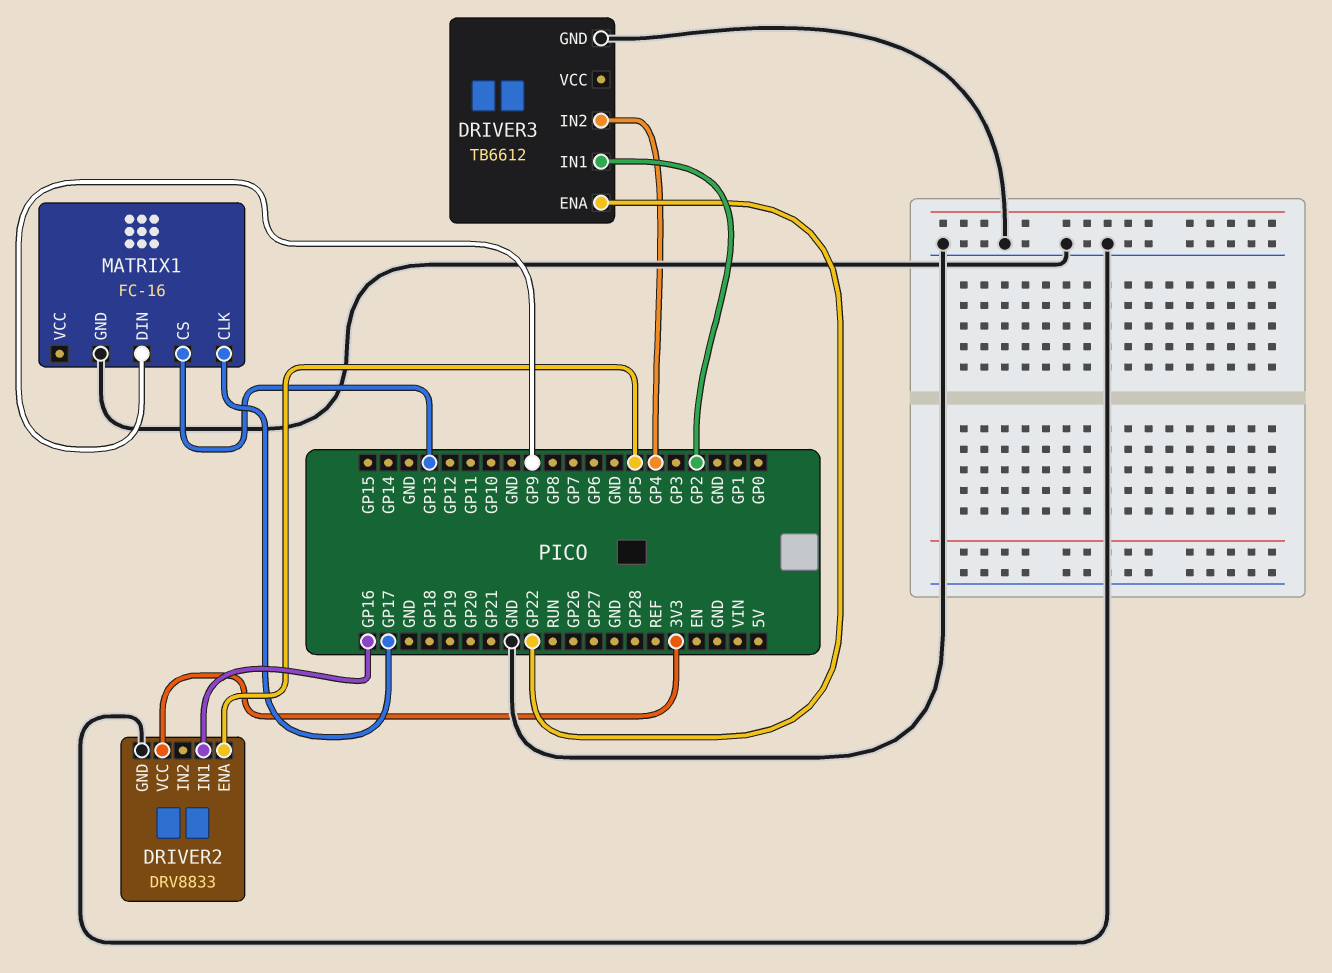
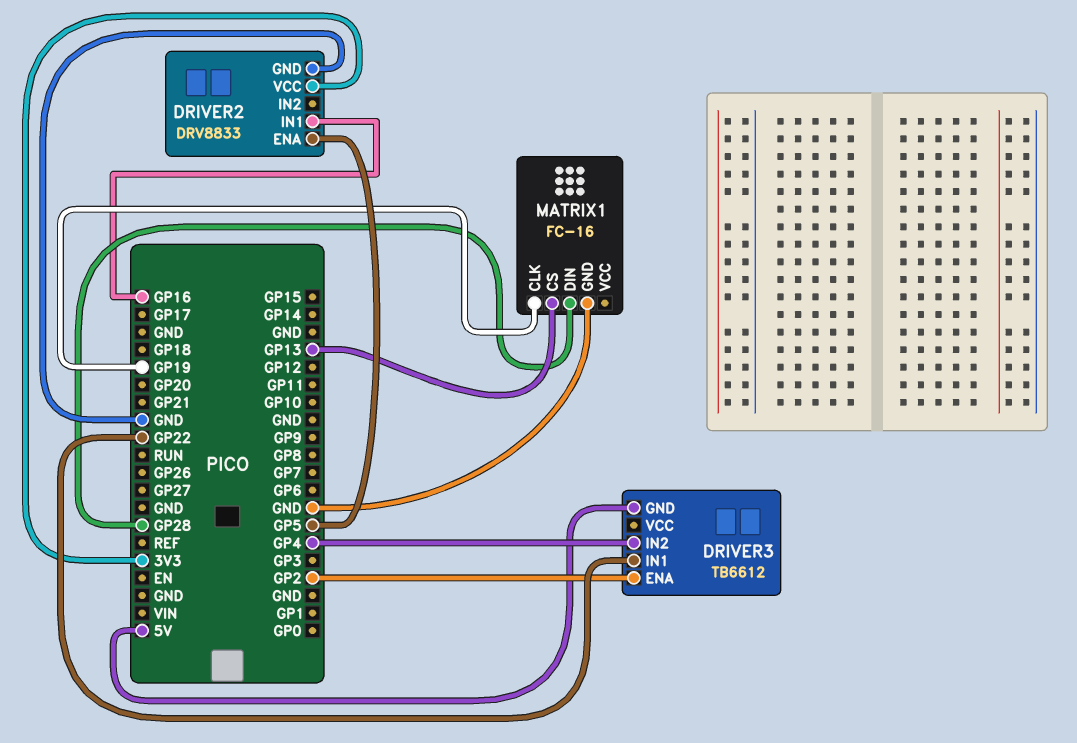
DRIVER3 pin ENA: GP22 -> GP2
DRIVER3 pin GND: GND -> 5V
DRIVER3 pin IN1: GP2 -> GP22
MATRIX1 pin CLK: GP17 -> GP19
MATRIX1 pin DIN: GP9 -> GP28

